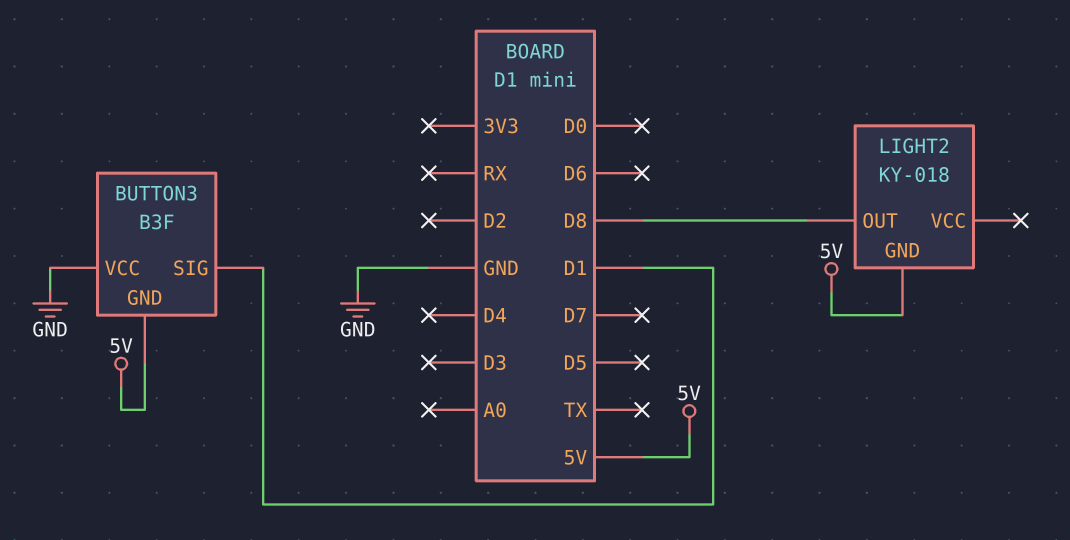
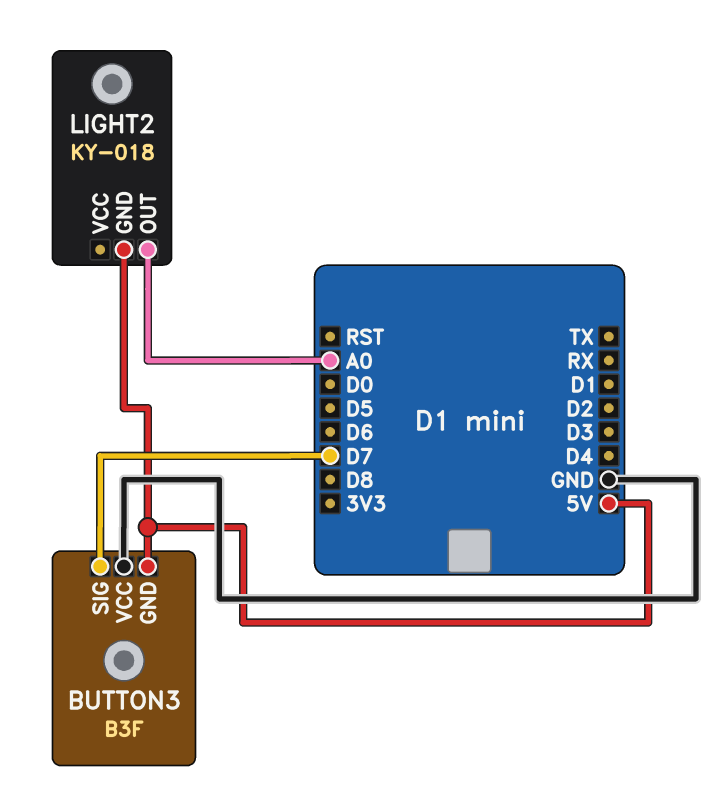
BUTTON3 pin SIG: D1 -> D7
LIGHT2 pin OUT: D8 -> A0

